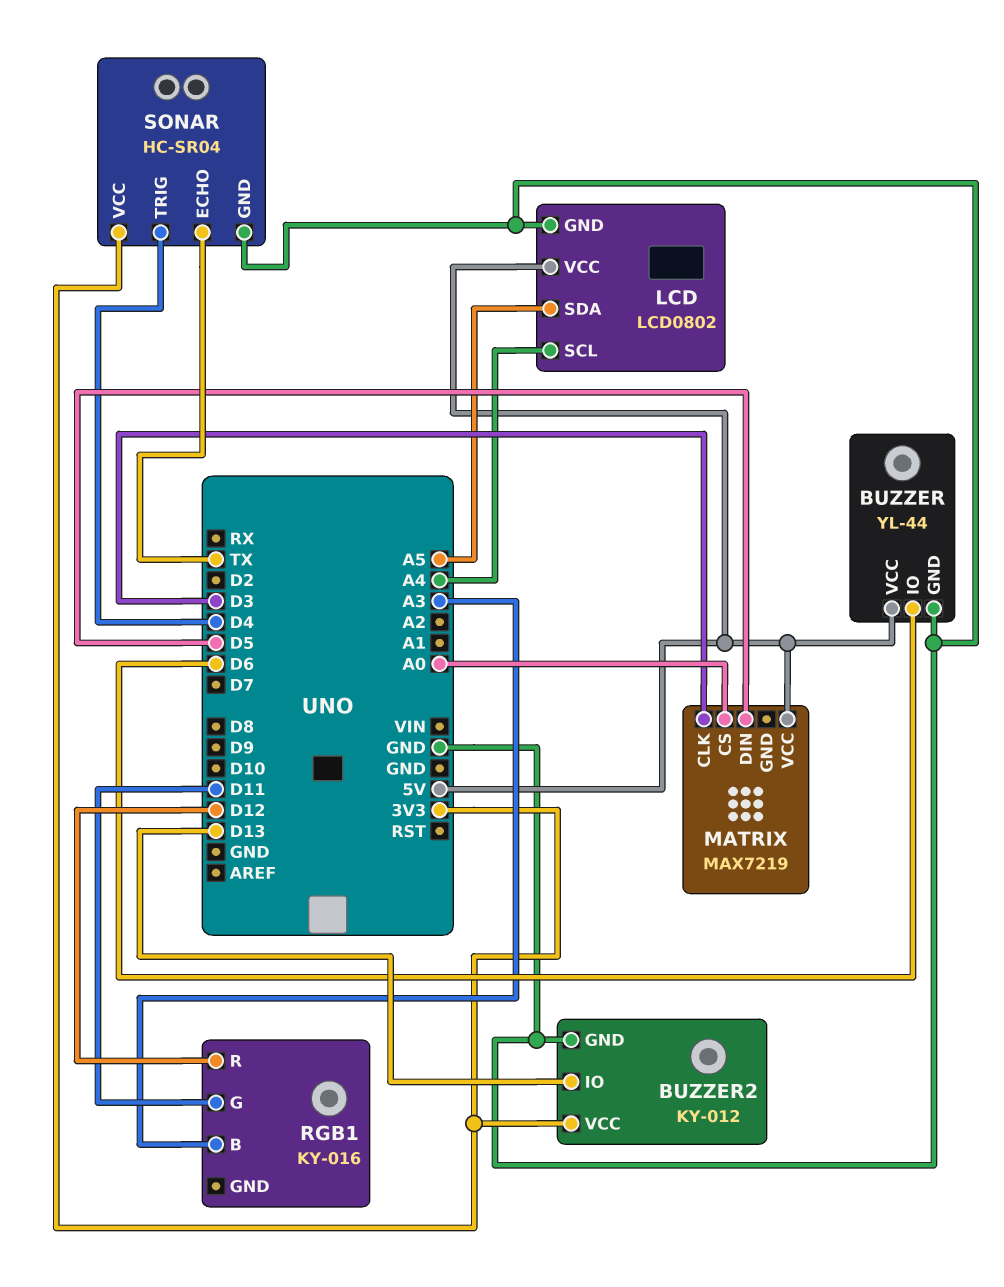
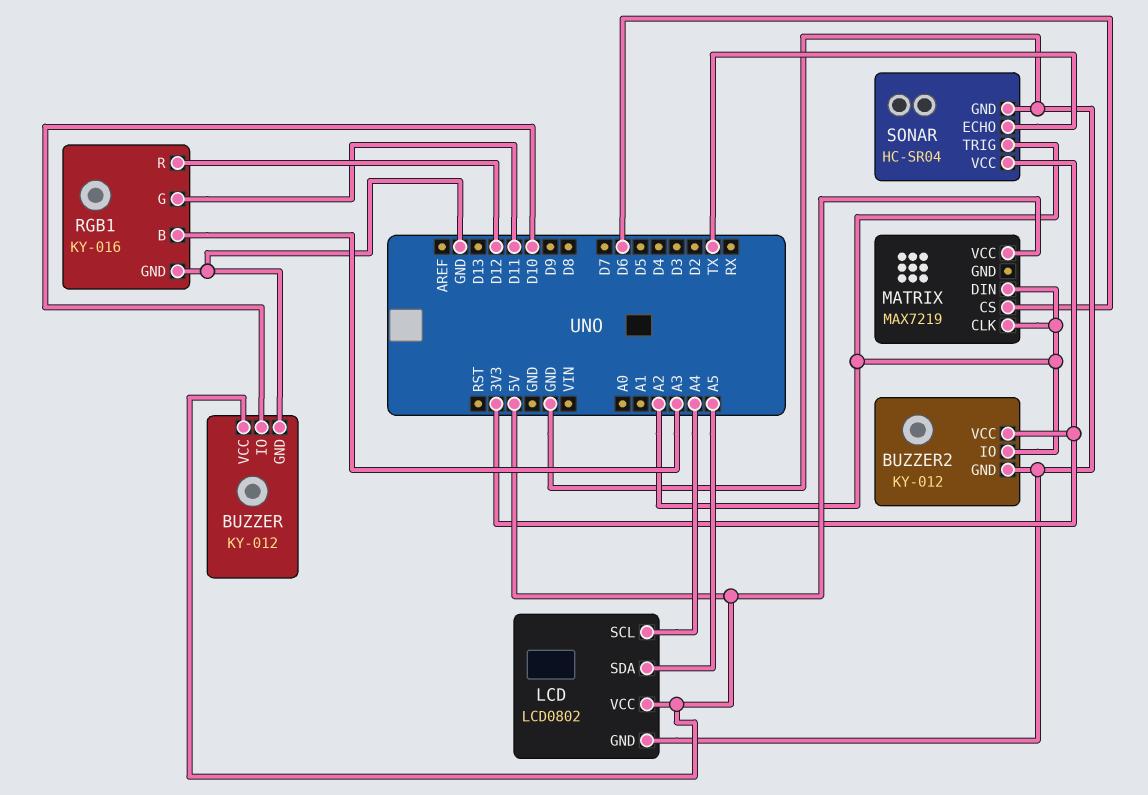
BUZZER: YL-44 -> KY-012
BUZZER pin IO: D6 -> D10
BUZZER2 pin IO: D13 -> A2
MATRIX pin CLK: D3 -> A2
MATRIX pin CS: A0 -> D6
MATRIX pin DIN: D5 -> A2
RGB1 pin GND: none -> GND
SONAR pin TRIG: D4 -> A2

